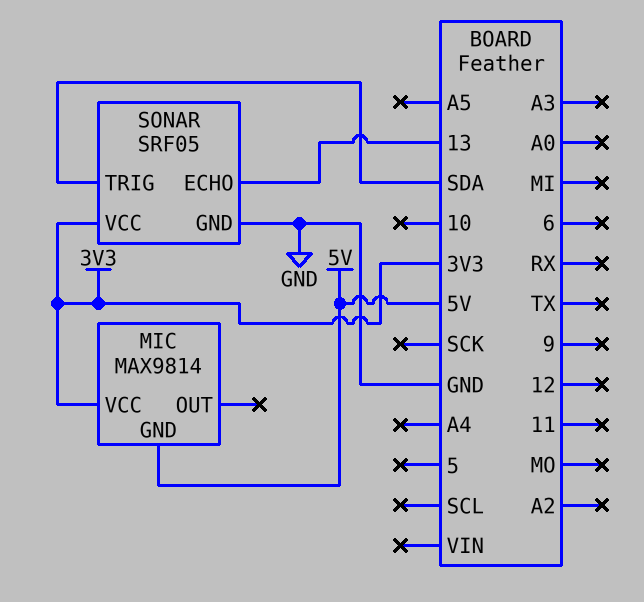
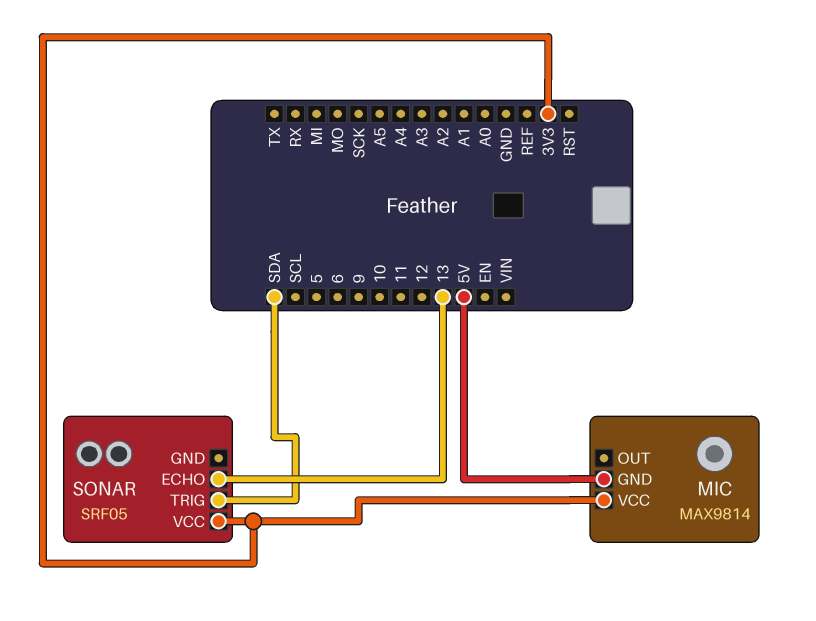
SONAR pin GND: GND -> none

